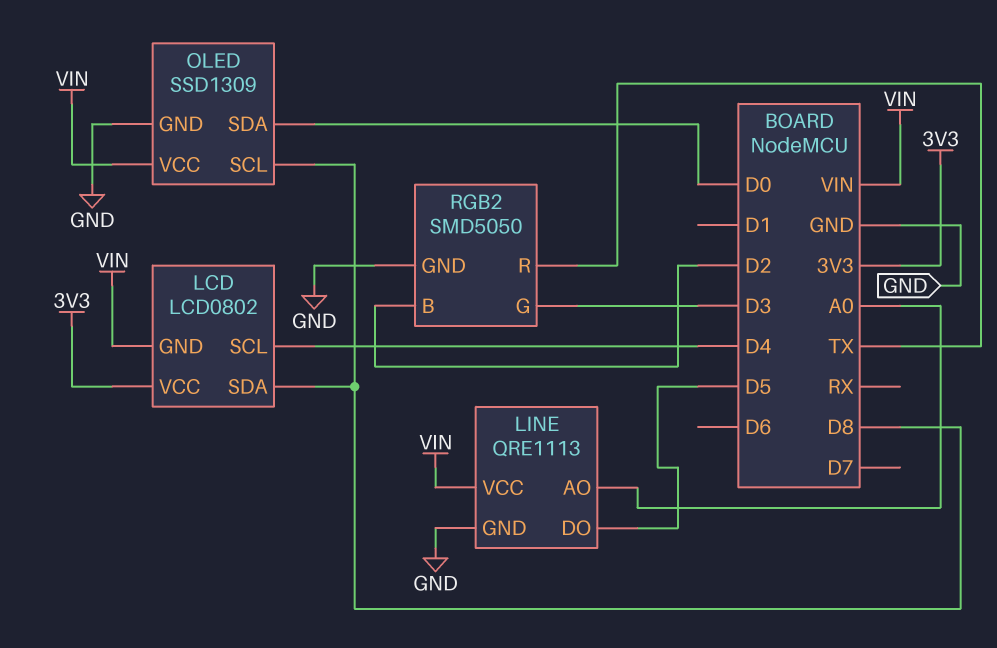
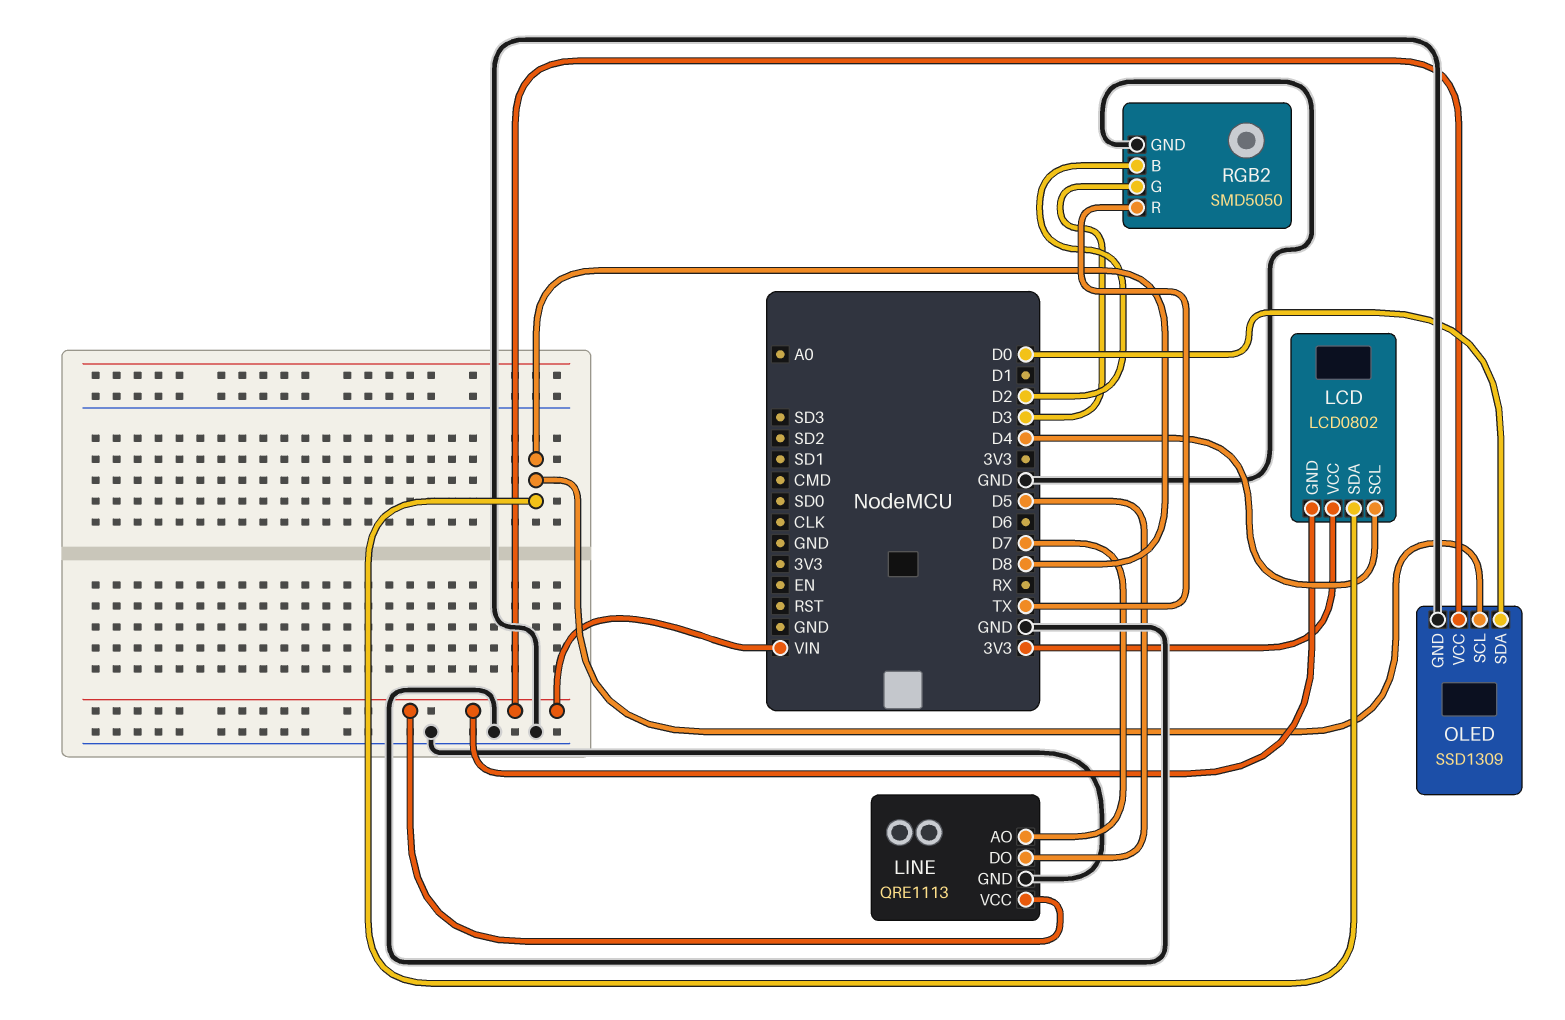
LINE pin AO: A0 -> D7

